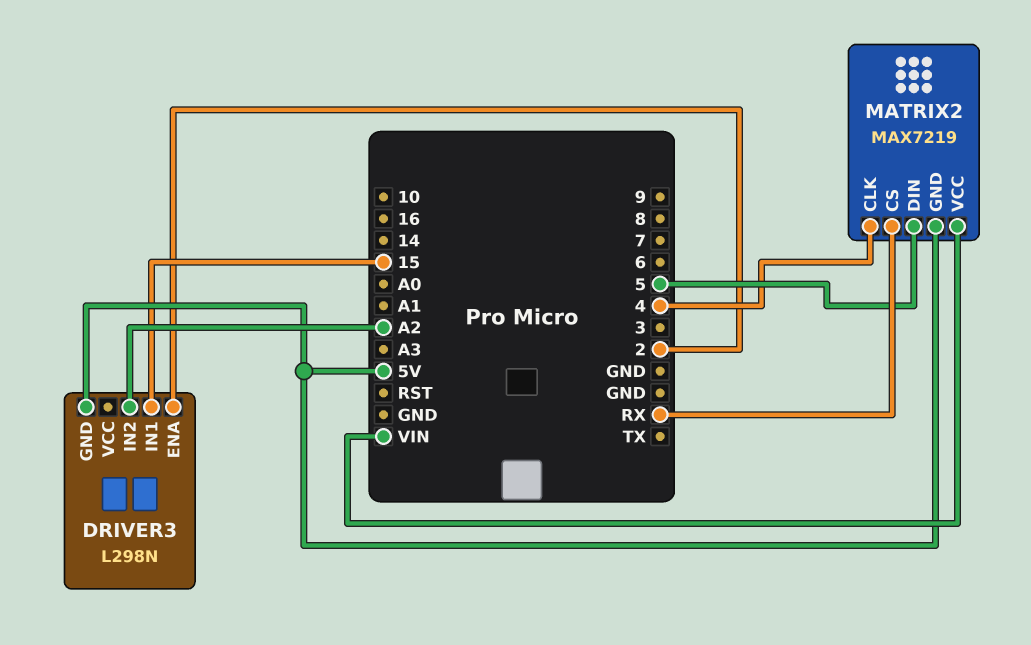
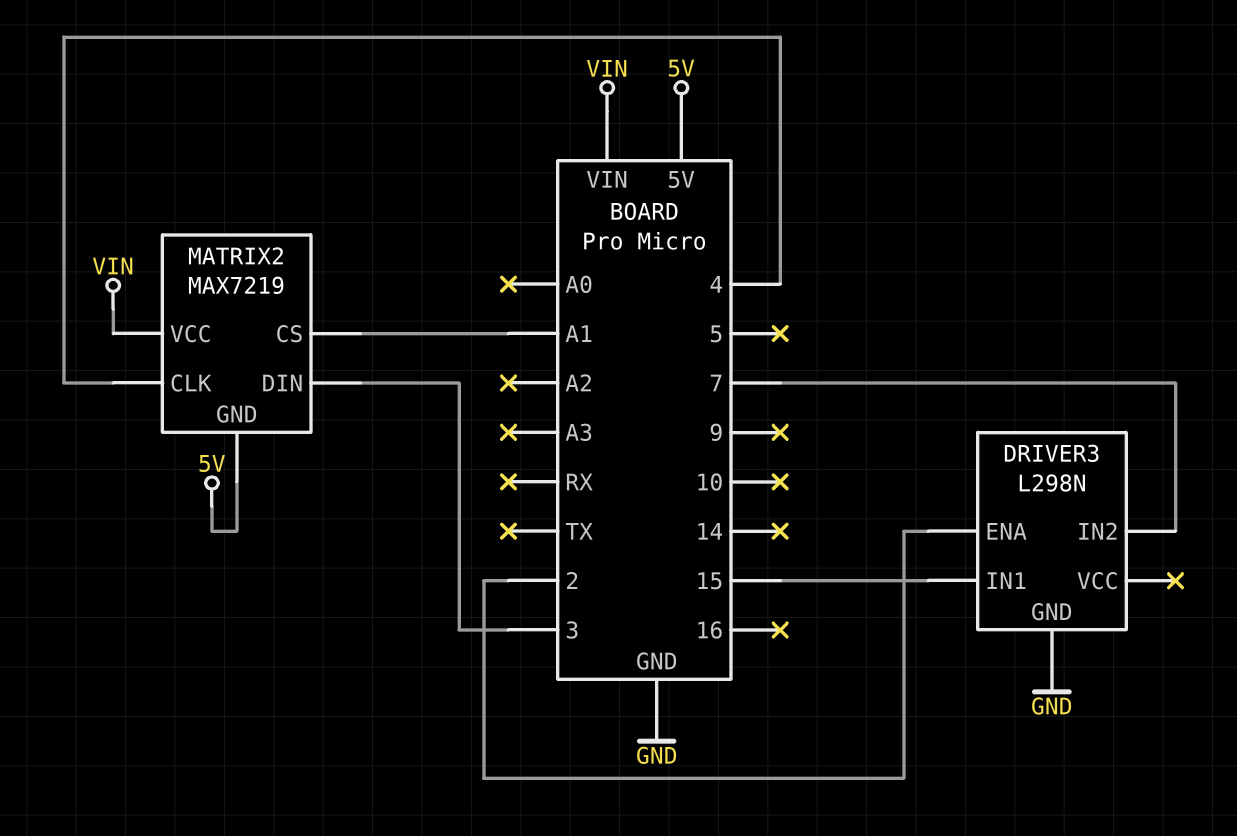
DRIVER3 pin GND: 5V -> GND
DRIVER3 pin IN2: A2 -> 7
MATRIX2 pin CS: RX -> A1
MATRIX2 pin DIN: 5 -> 3

